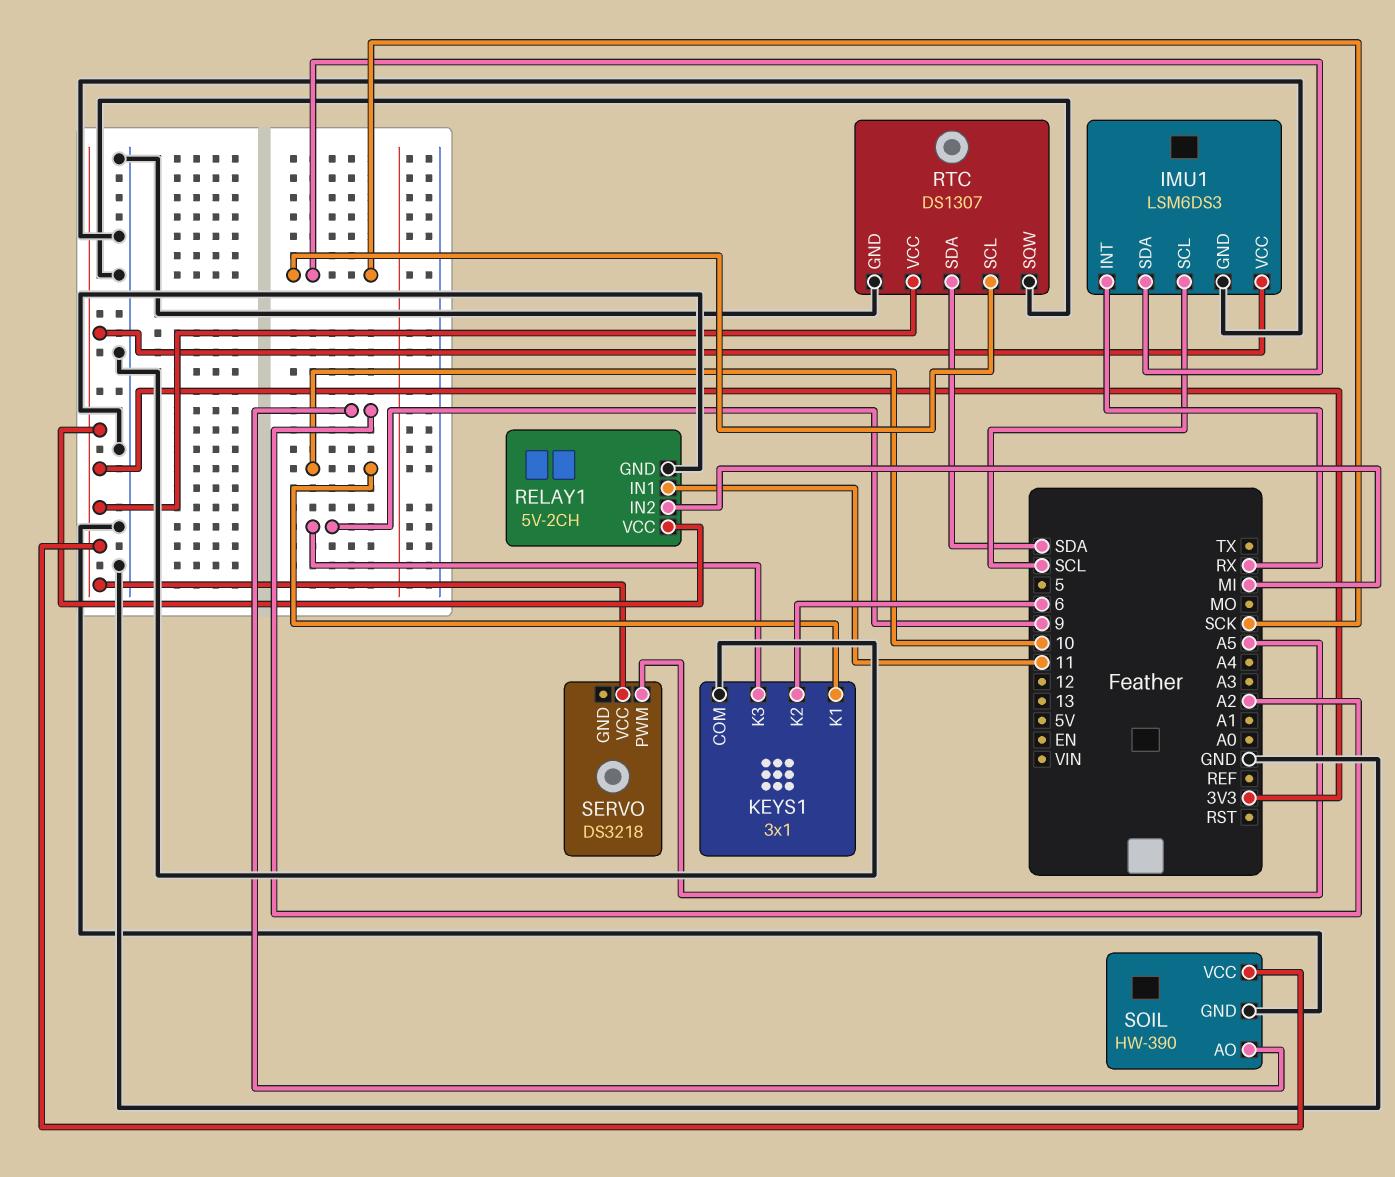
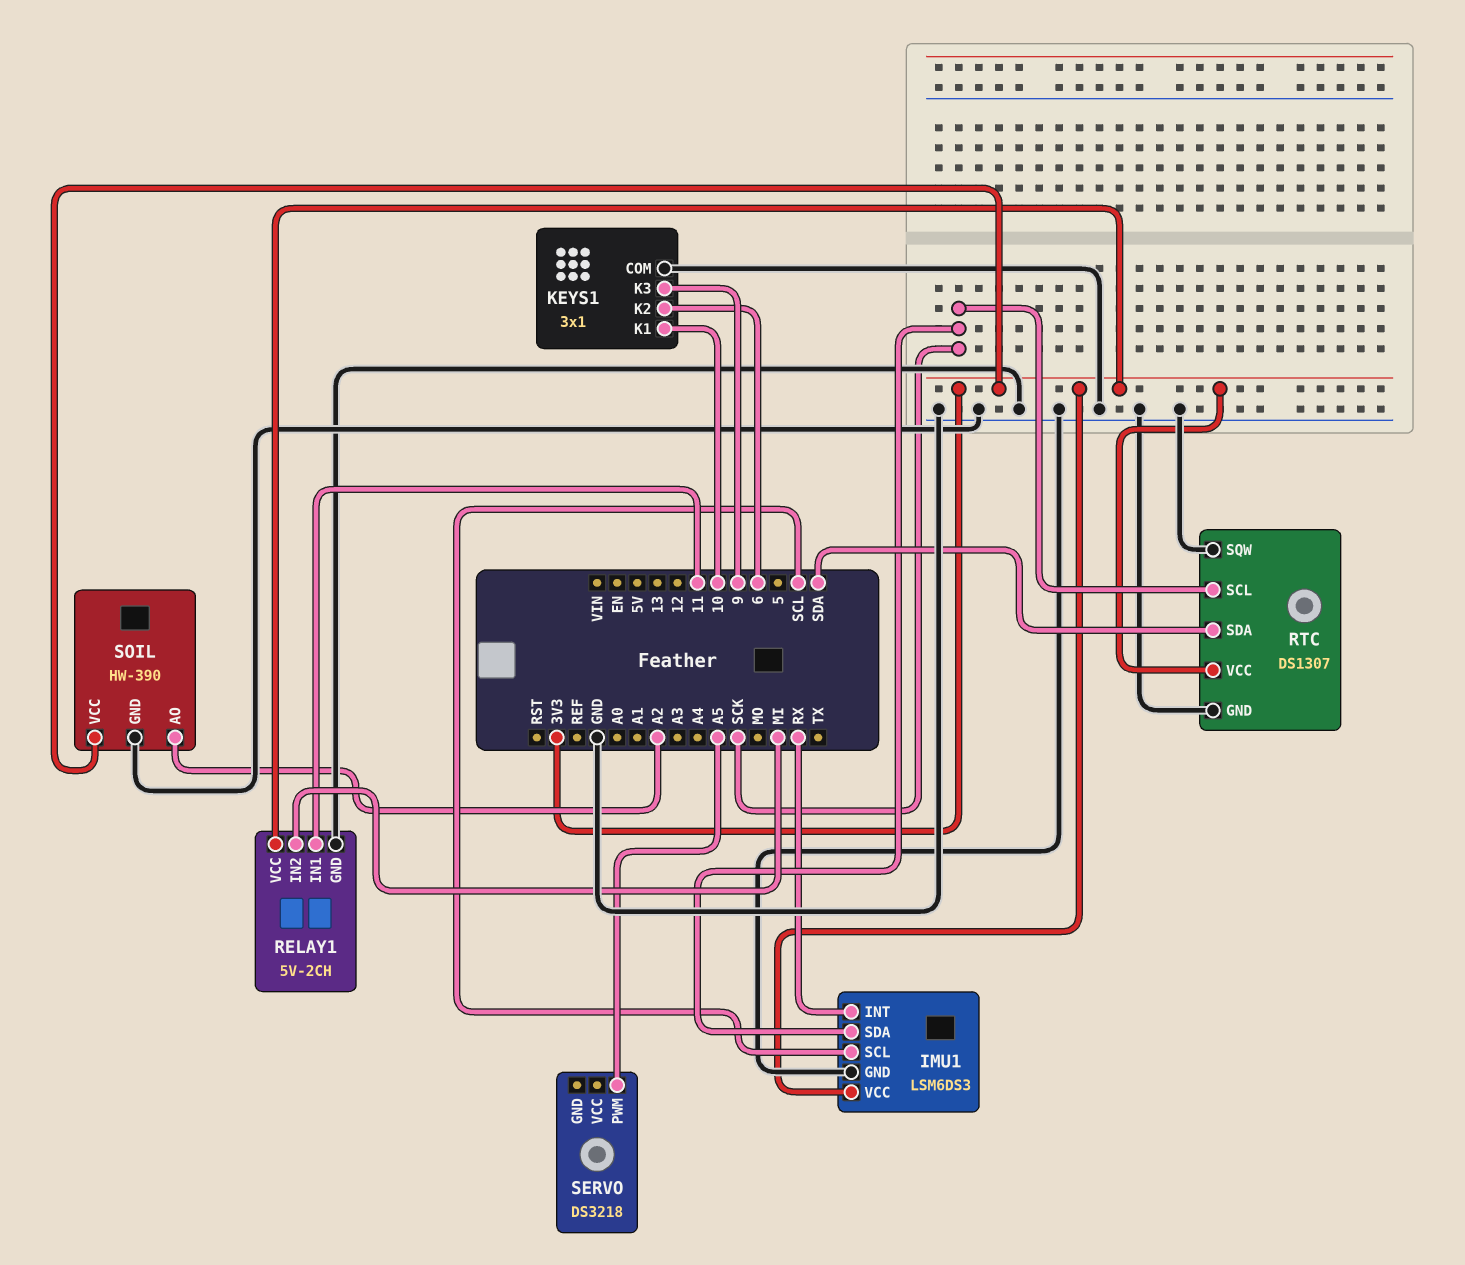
SERVO pin VCC: 3V3 -> none

